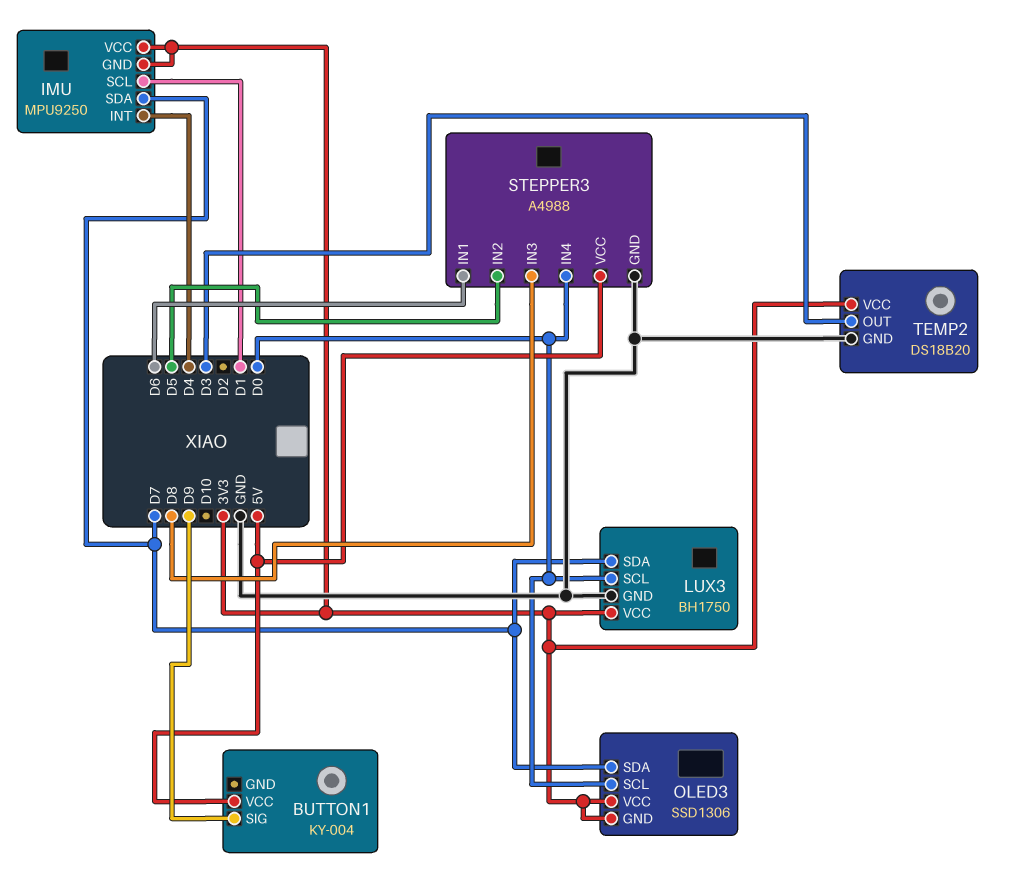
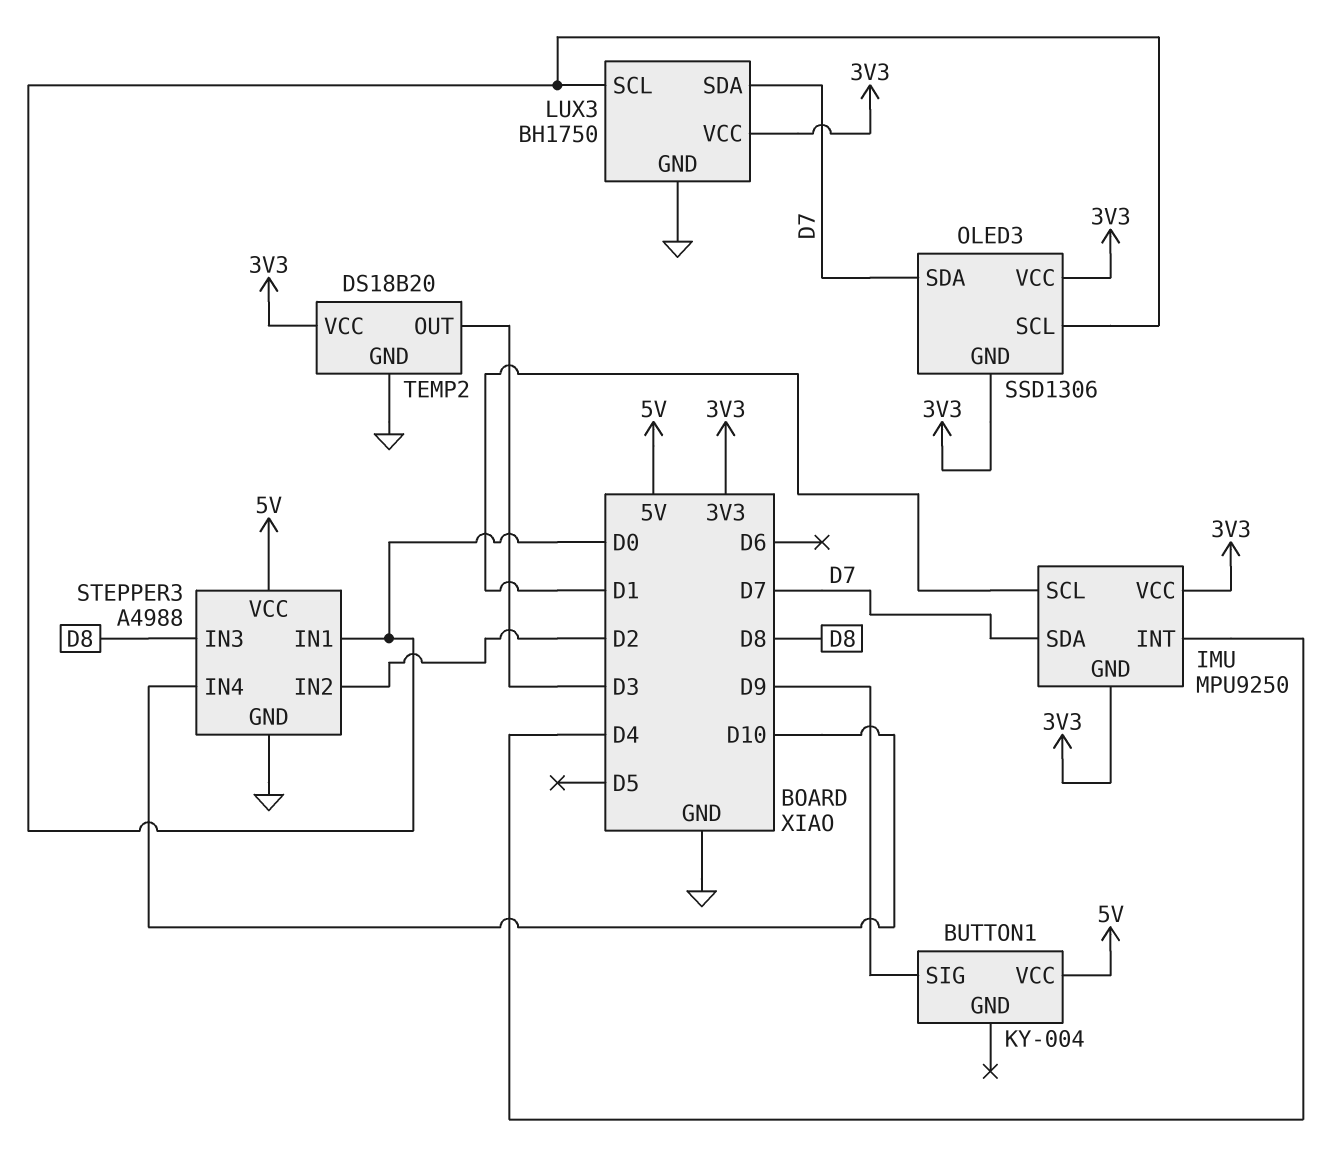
STEPPER3 pin IN1: D6 -> D0
STEPPER3 pin IN2: D5 -> D2
STEPPER3 pin IN4: D0 -> D10

